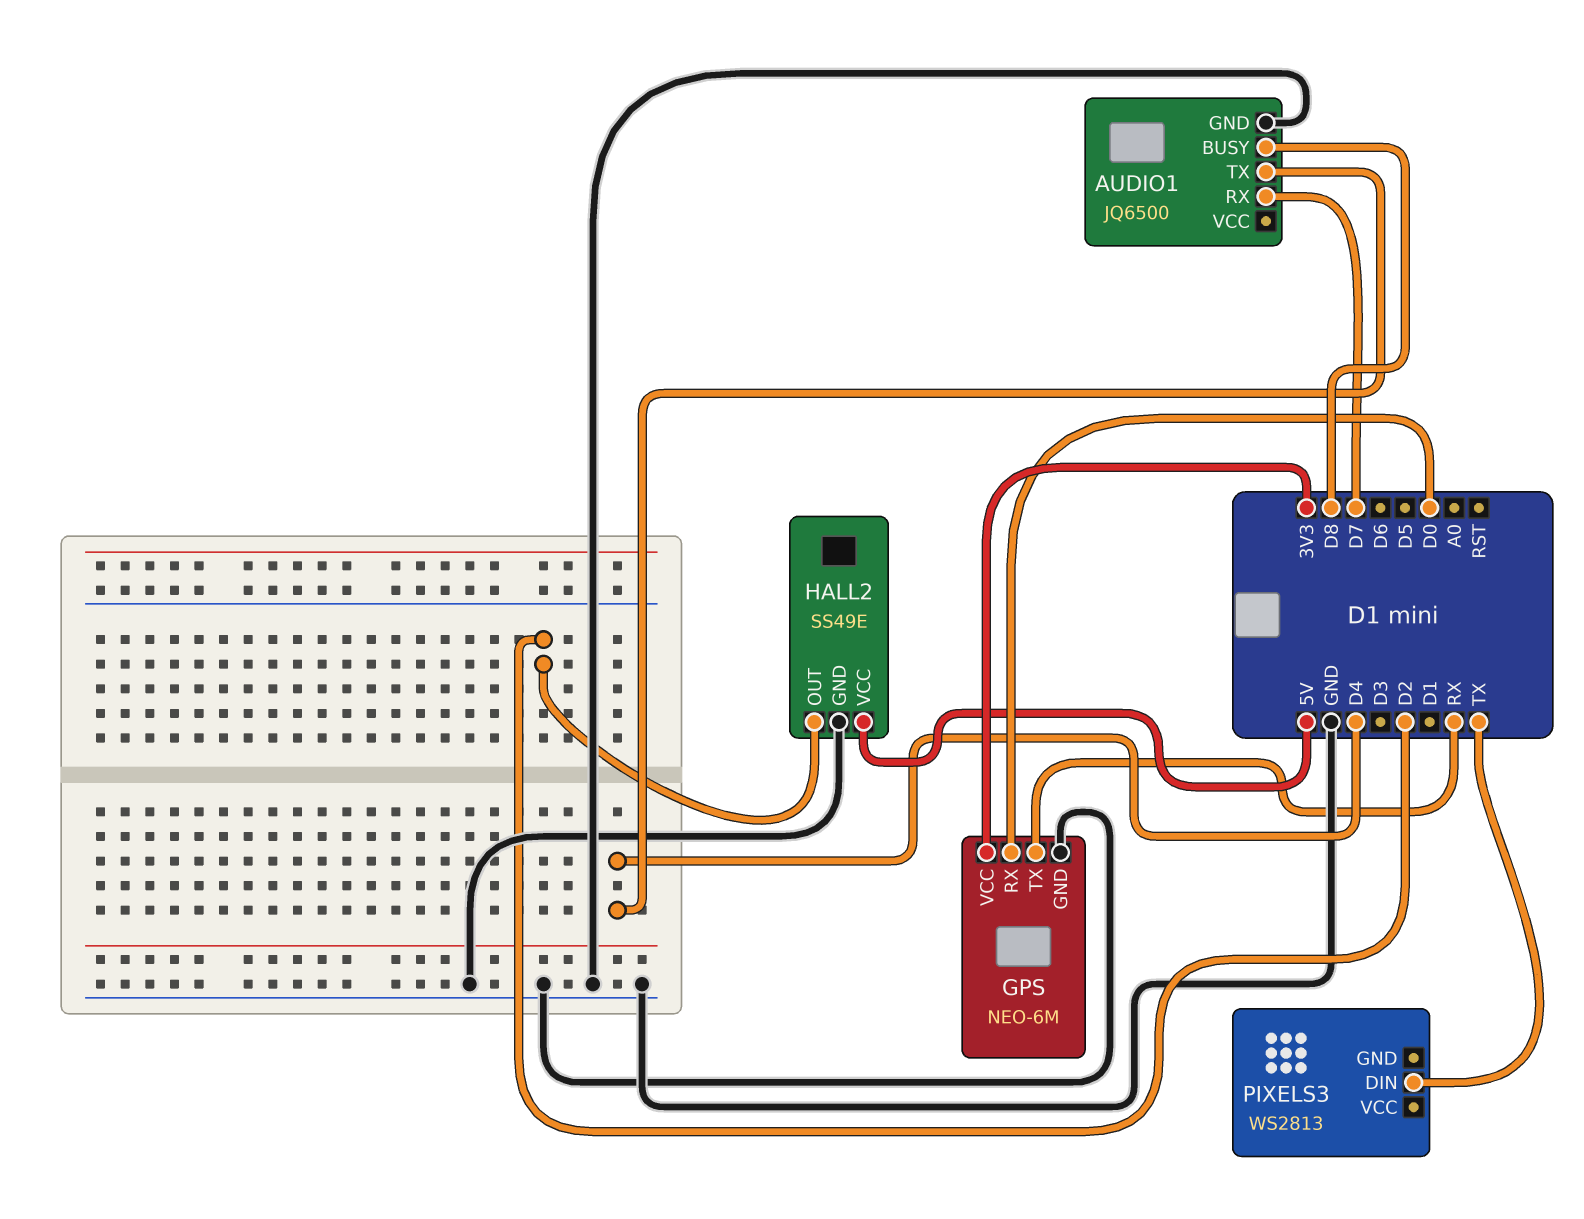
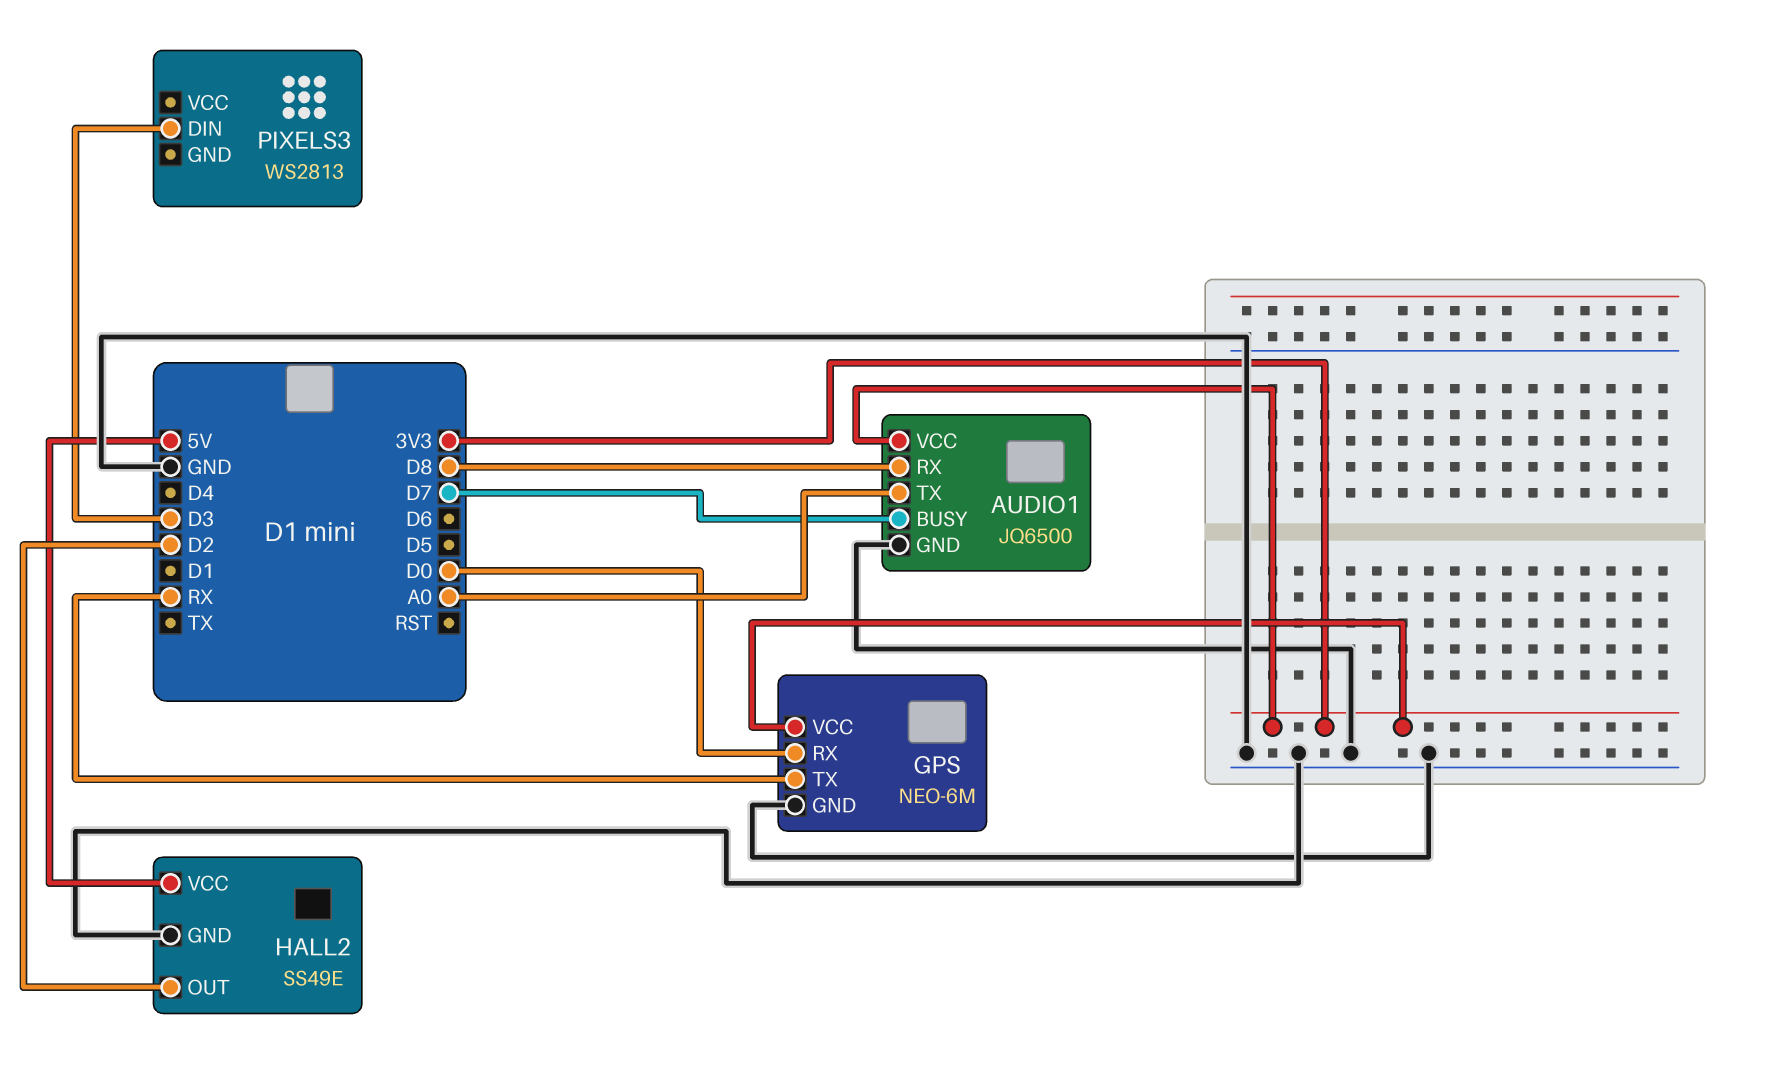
AUDIO1 pin BUSY: D8 -> D7
AUDIO1 pin RX: D7 -> D8
AUDIO1 pin TX: D4 -> A0
AUDIO1 pin VCC: none -> 3V3
PIXELS3 pin DIN: TX -> D3

